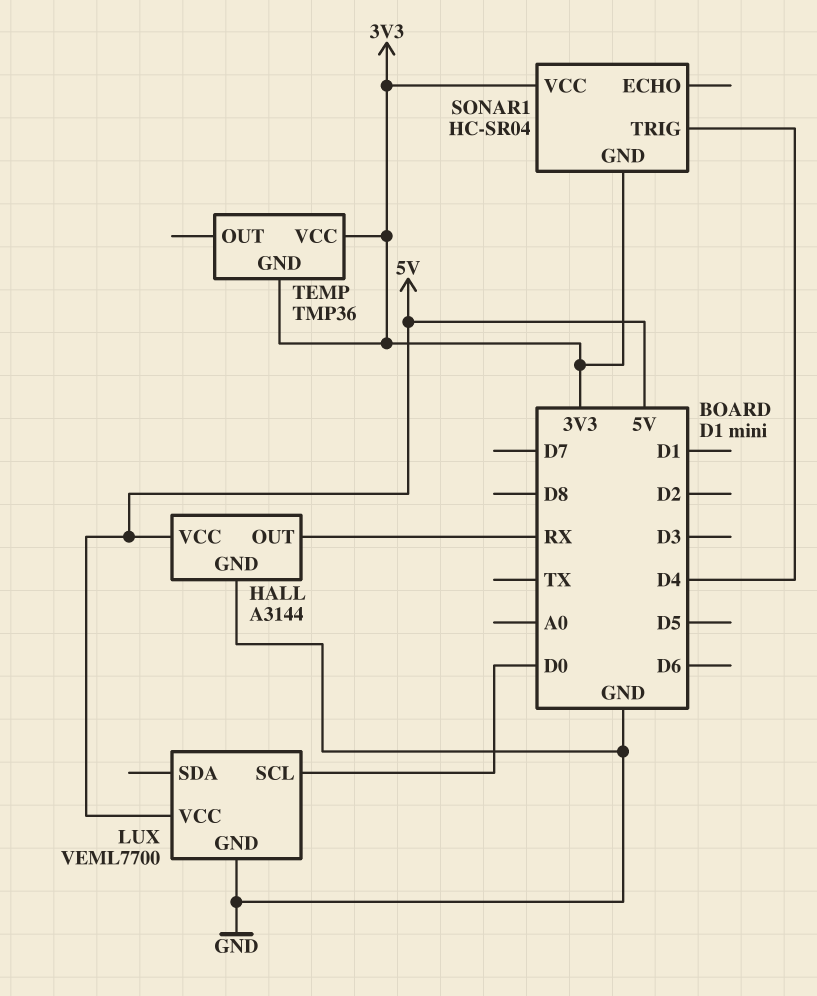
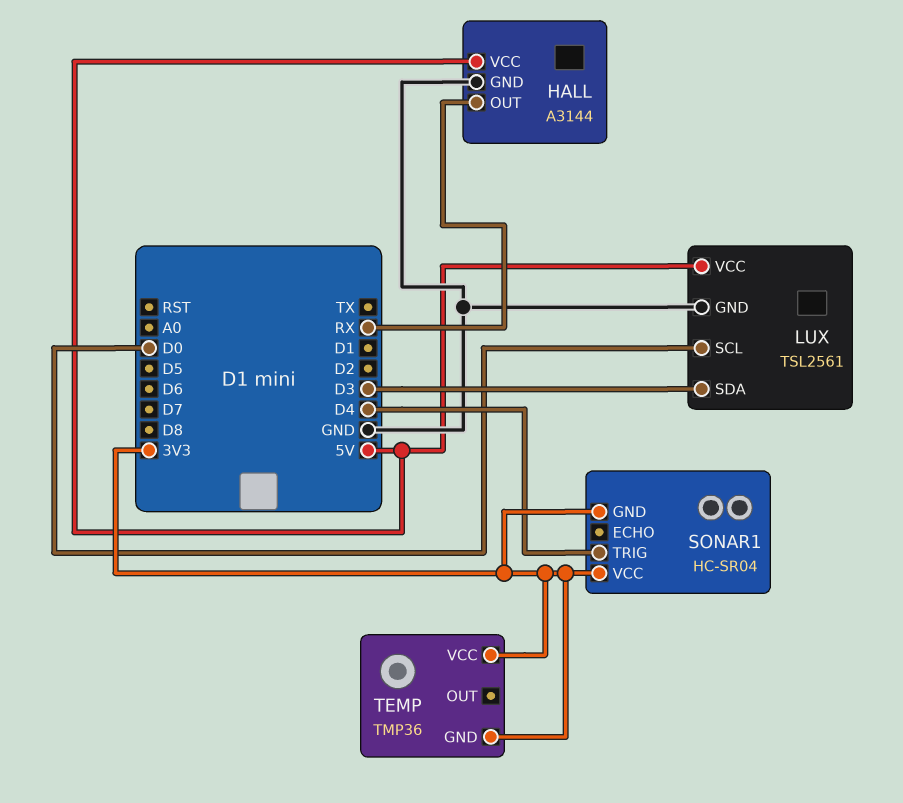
LUX: VEML7700 -> TSL2561
LUX pin SDA: none -> D3

